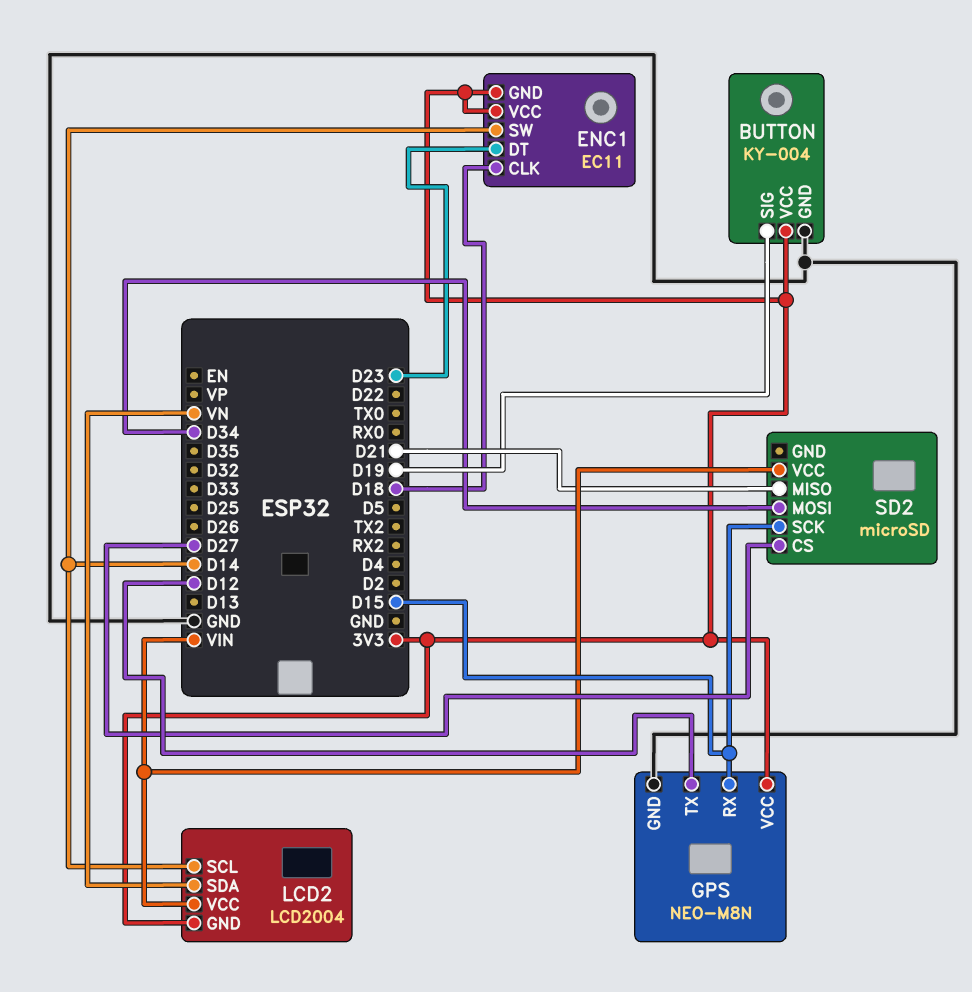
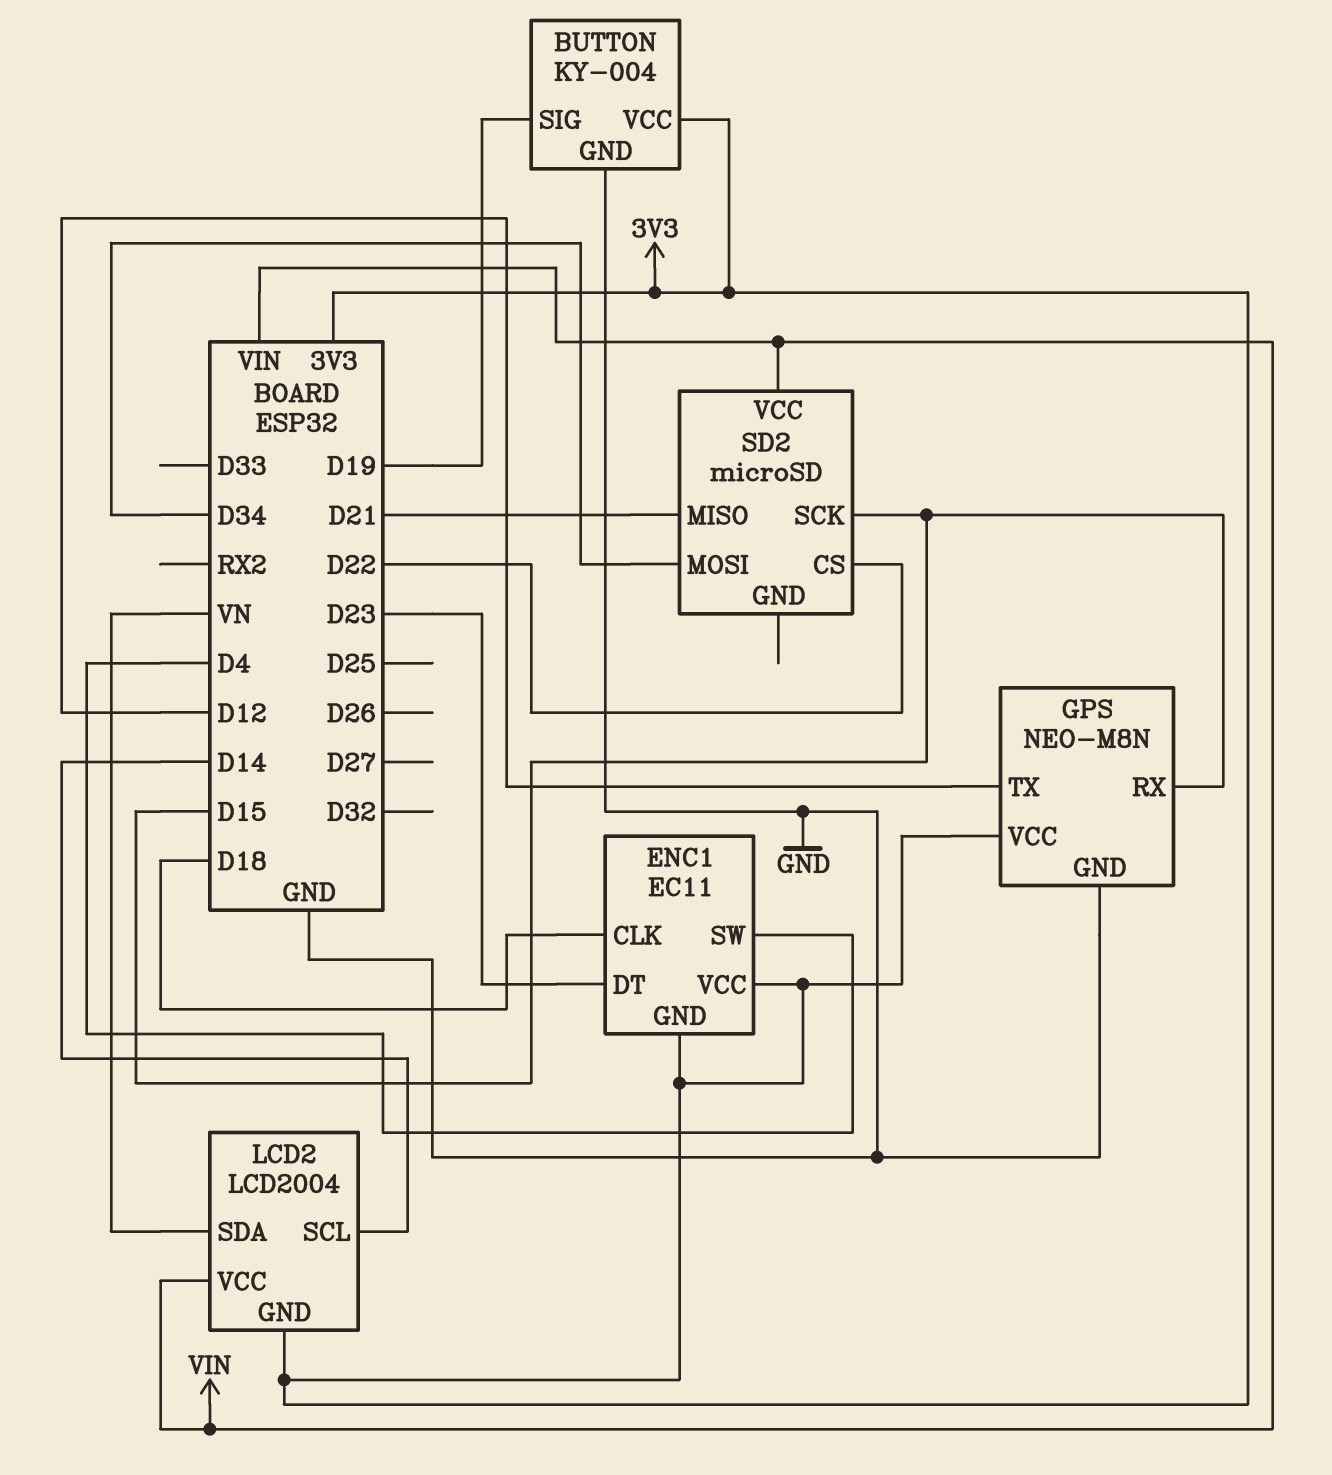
ENC1 pin SW: D14 -> D4
SD2 pin CS: D27 -> D22

